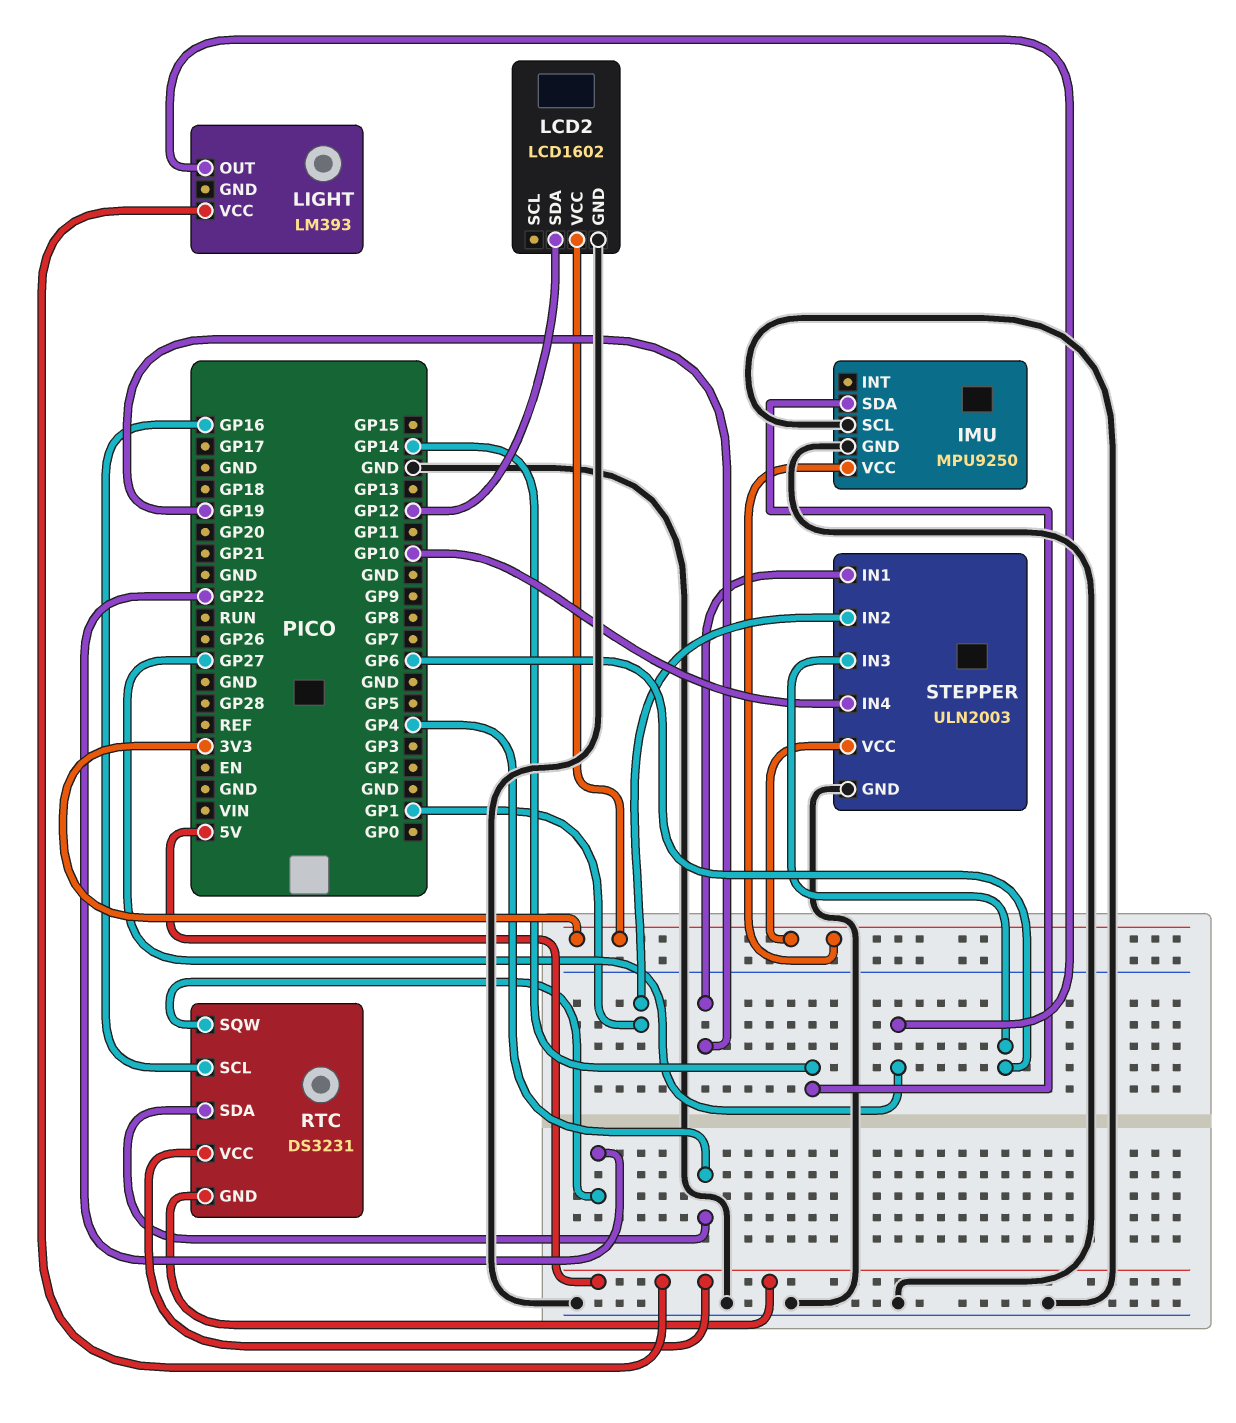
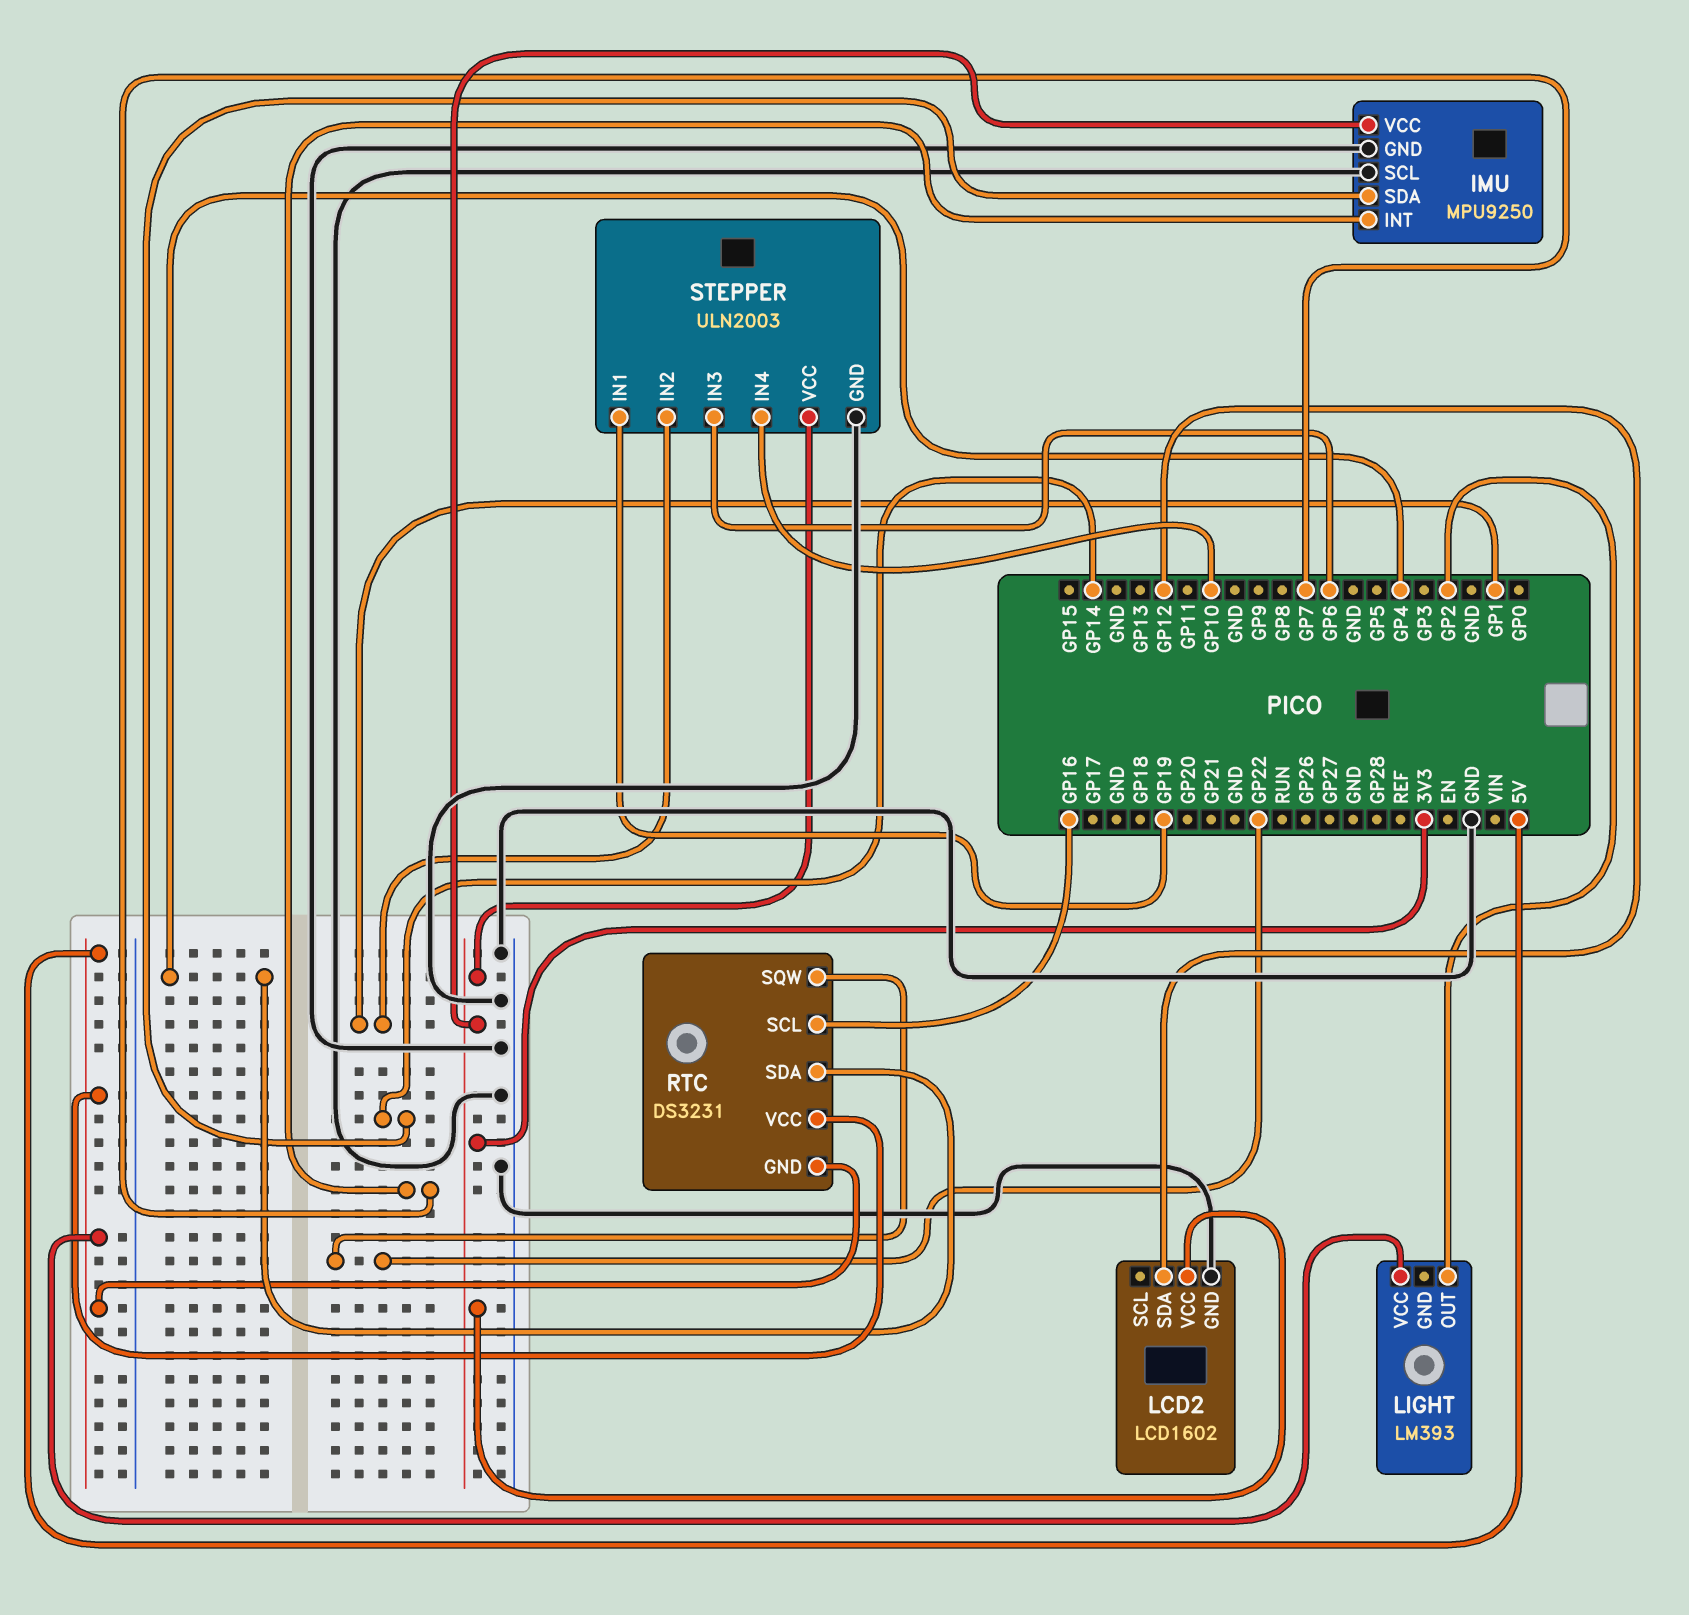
IMU pin INT: none -> GP7
LIGHT pin OUT: GP27 -> GP2

